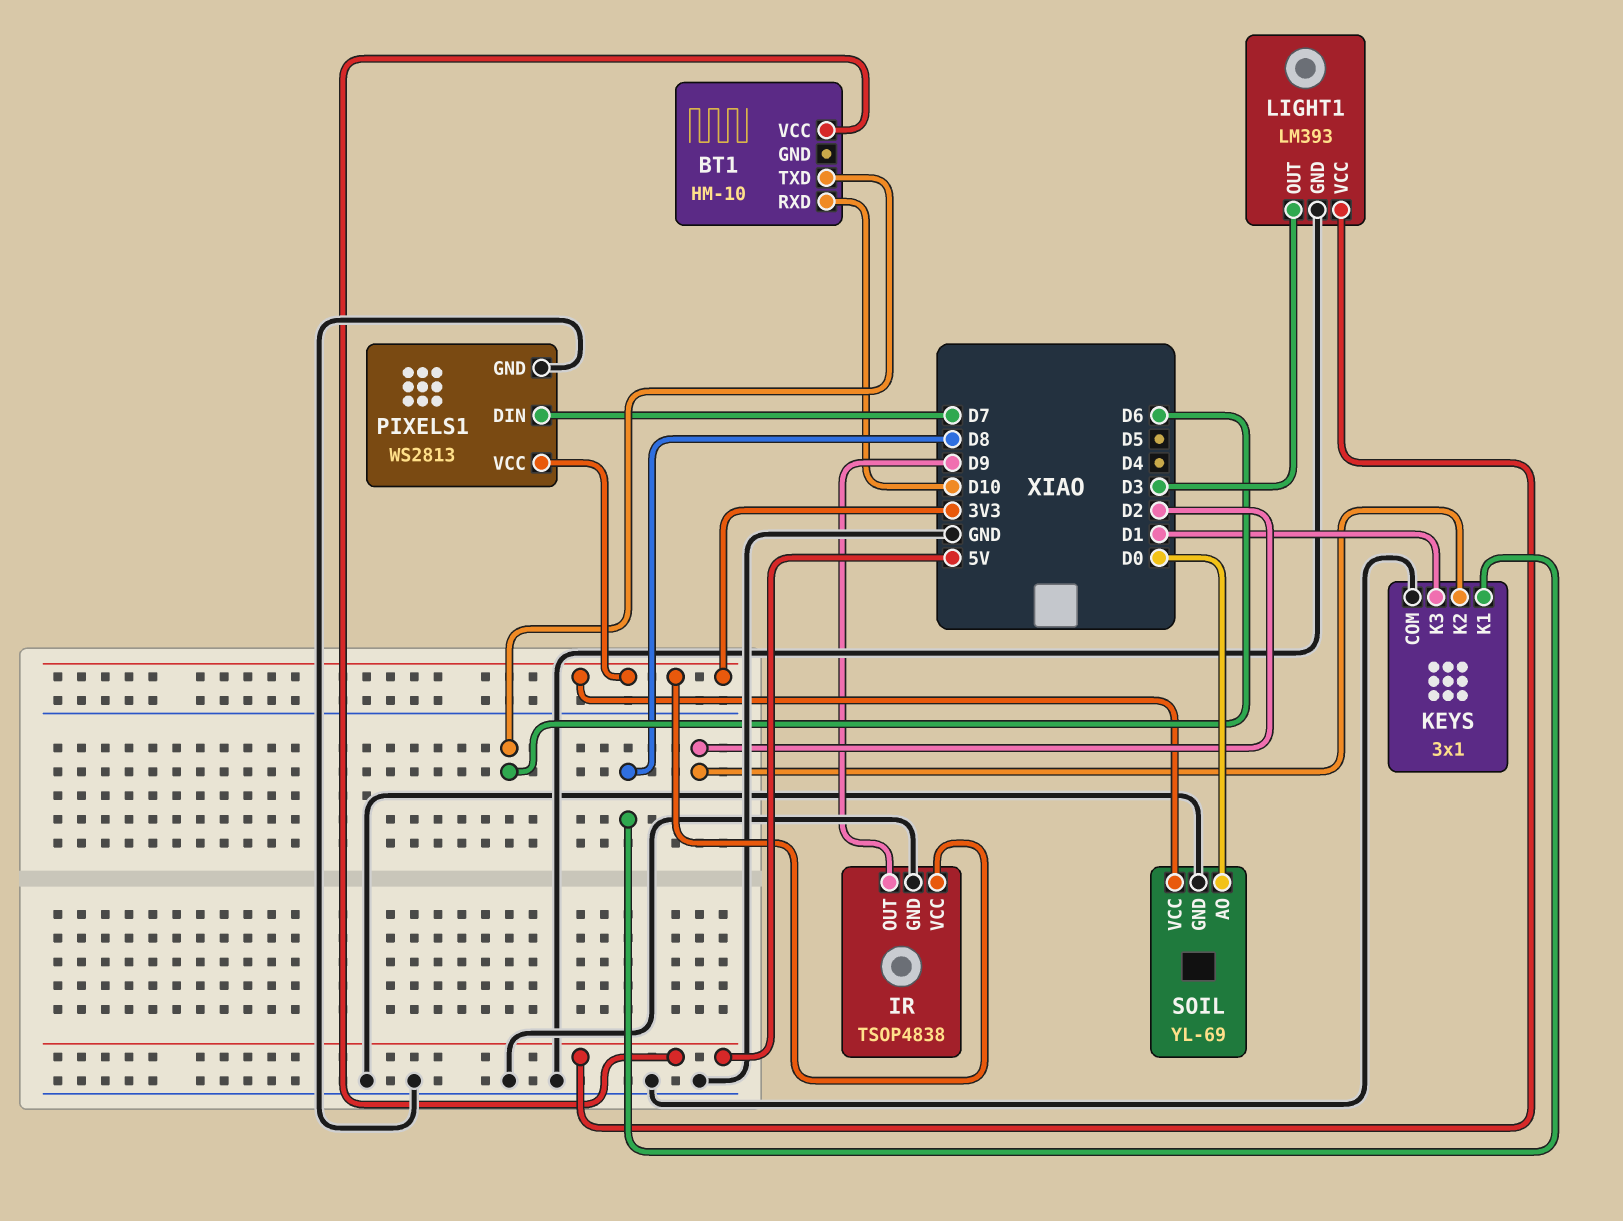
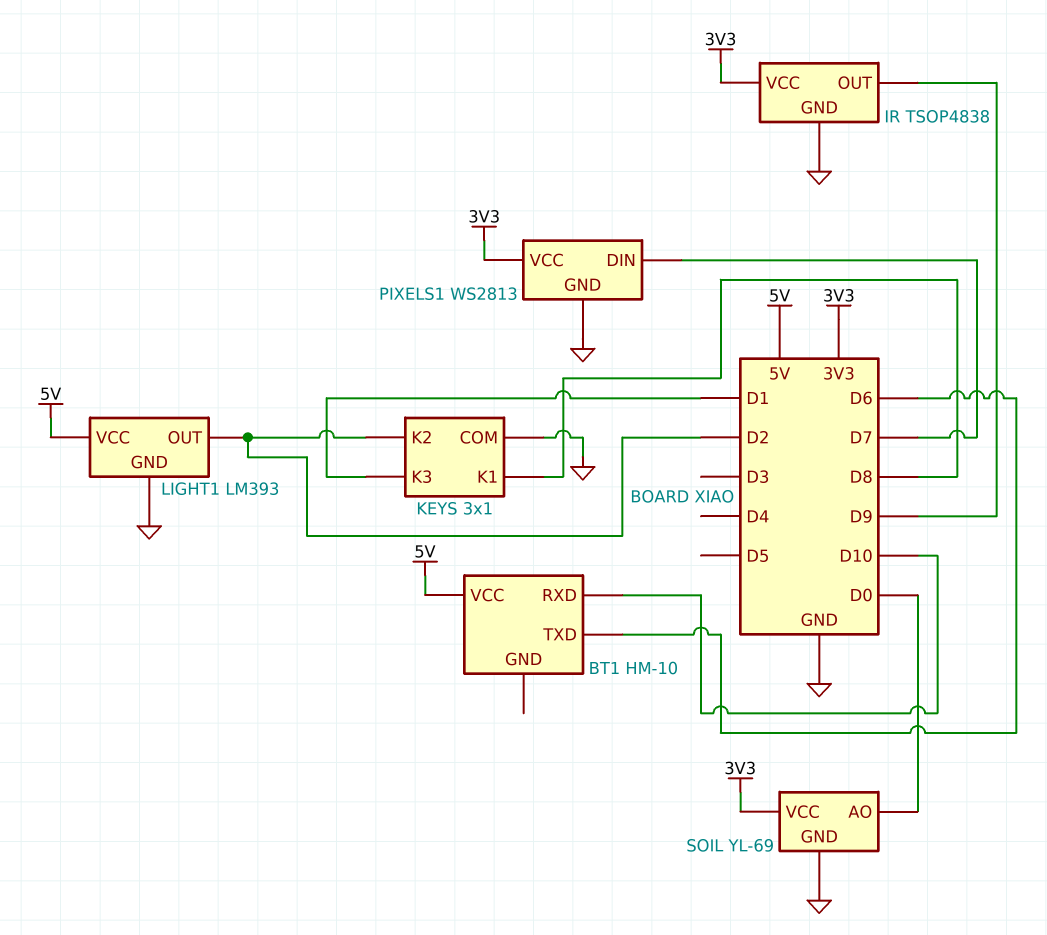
LIGHT1 pin OUT: D3 -> D2

